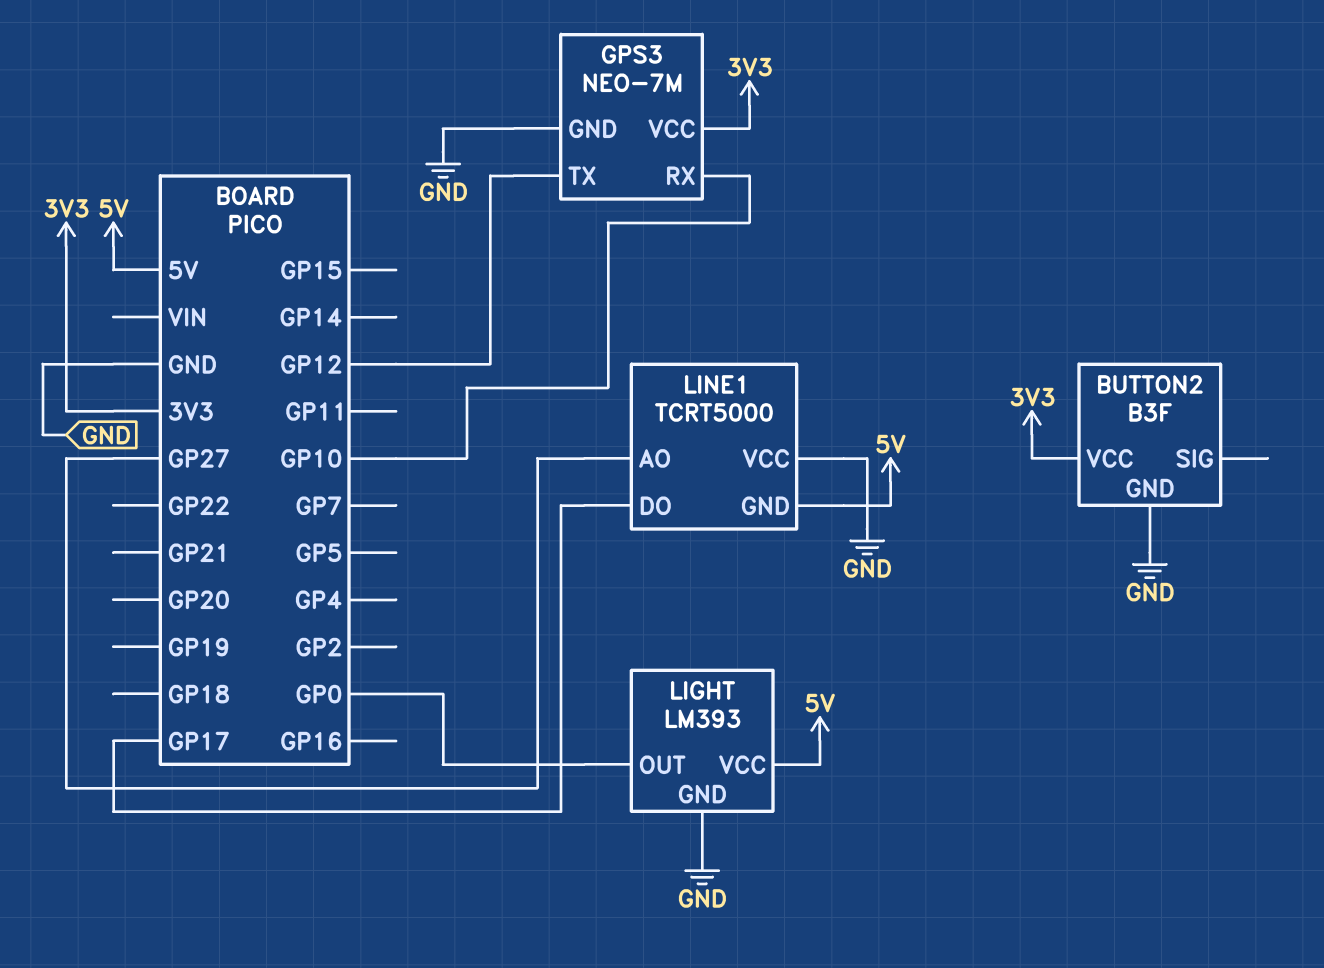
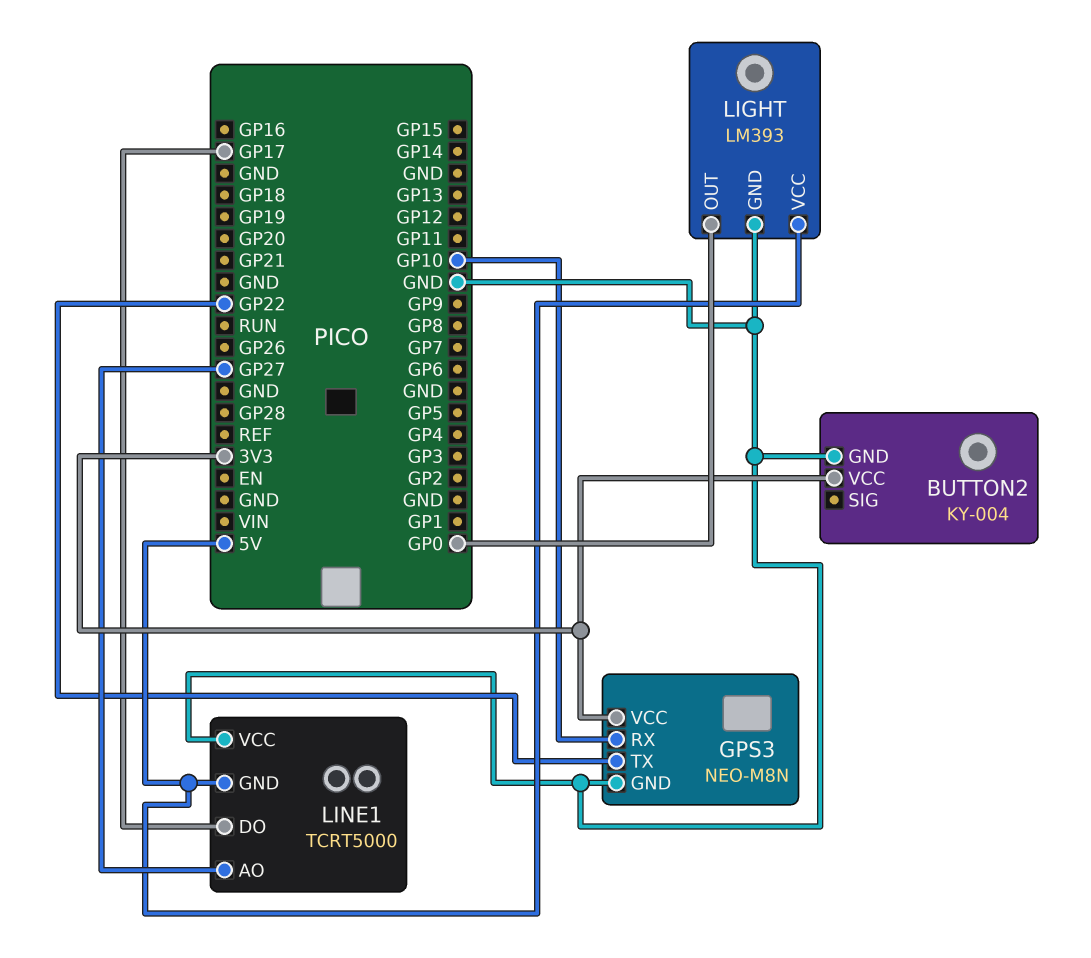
BUTTON2: B3F -> KY-004
GPS3: NEO-7M -> NEO-M8N
GPS3 pin TX: GP12 -> GP22

